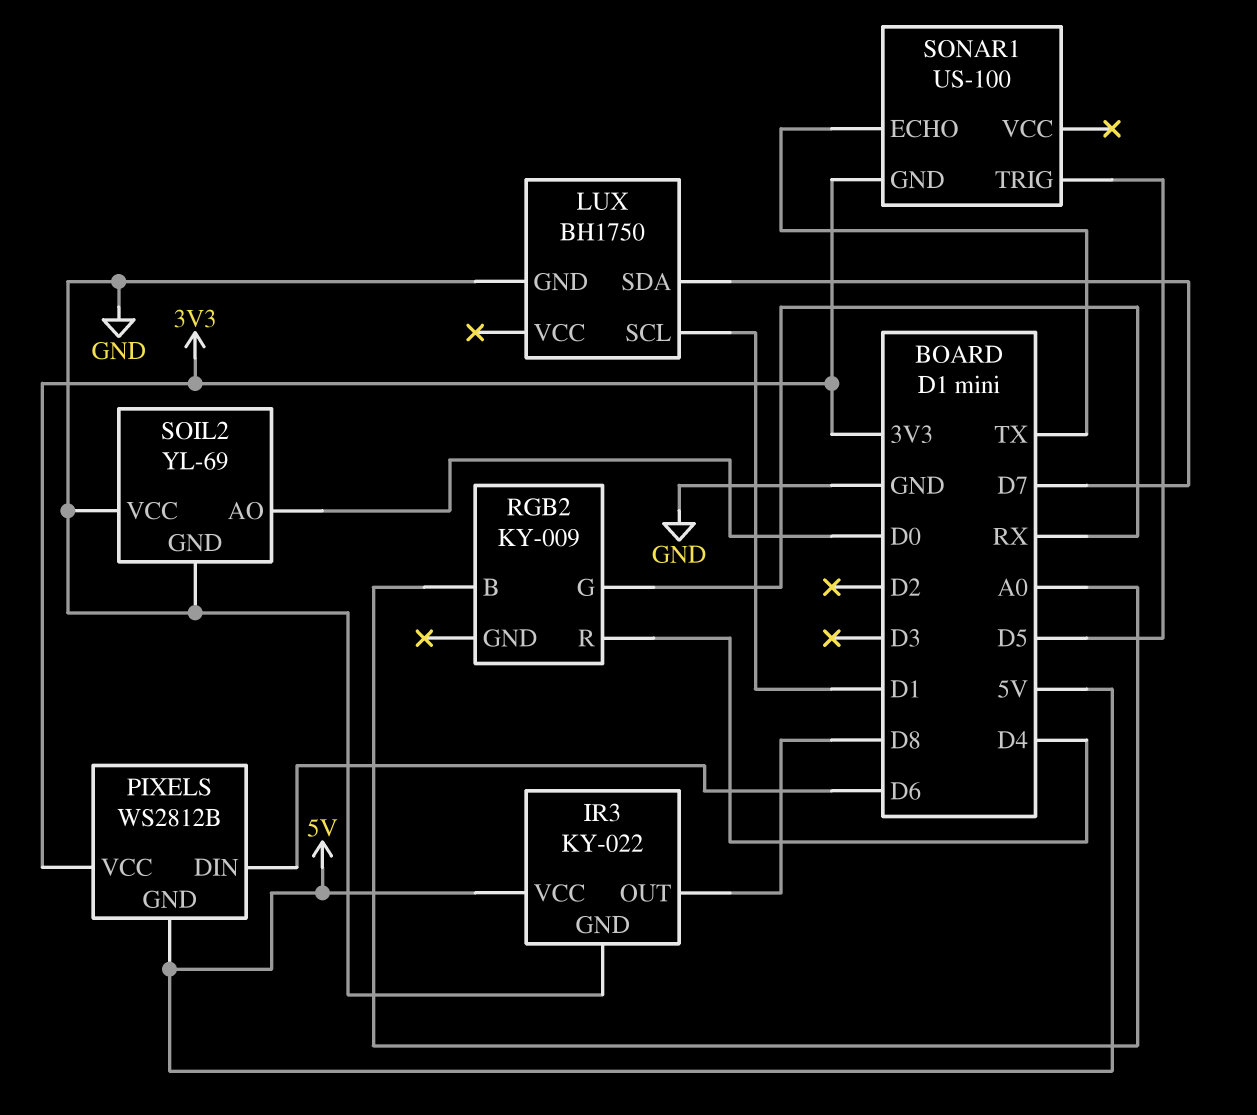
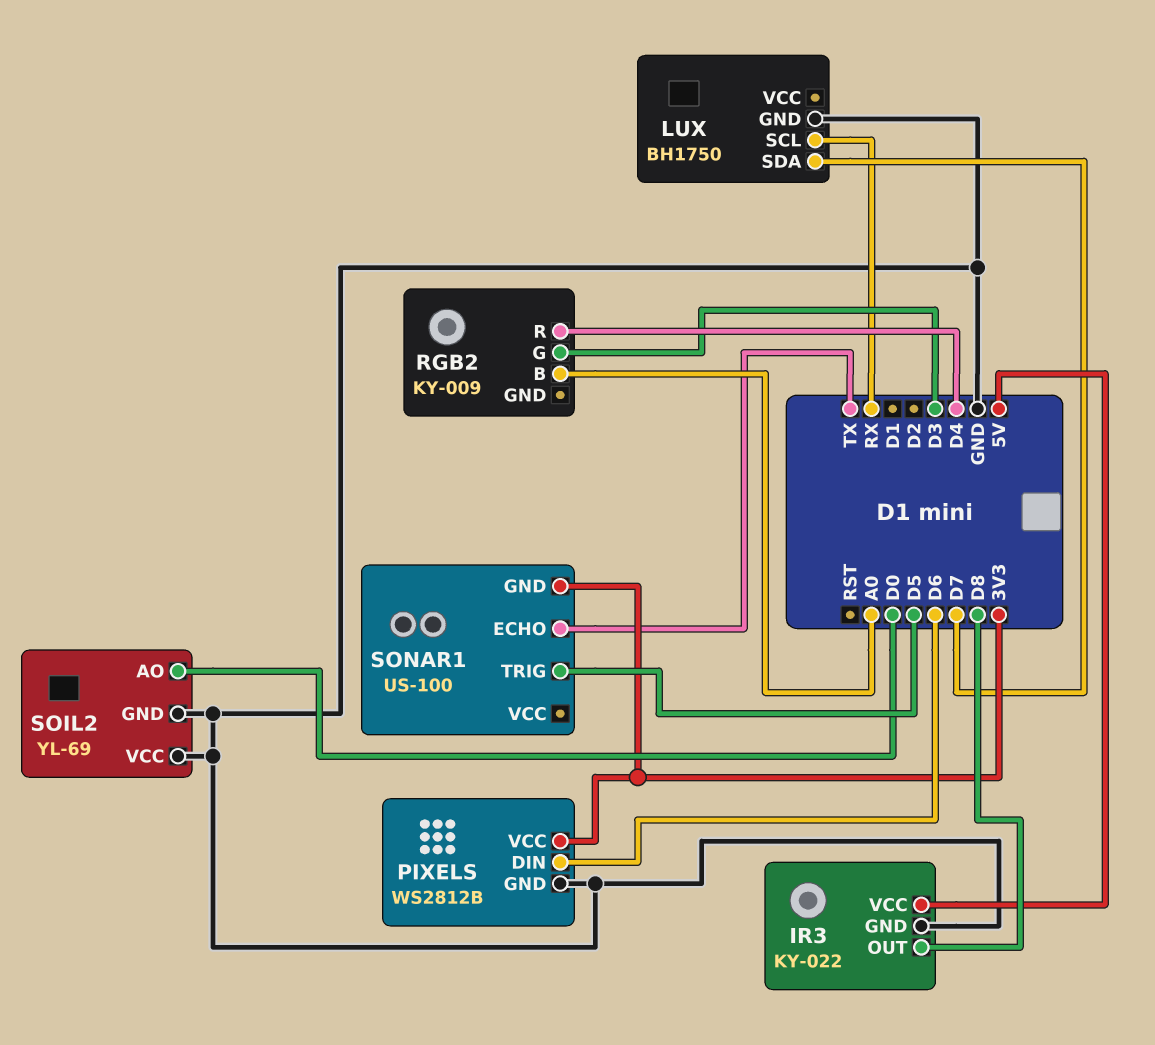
LUX pin SCL: D1 -> RX
PIXELS pin GND: 5V -> GND
RGB2 pin G: RX -> D3

